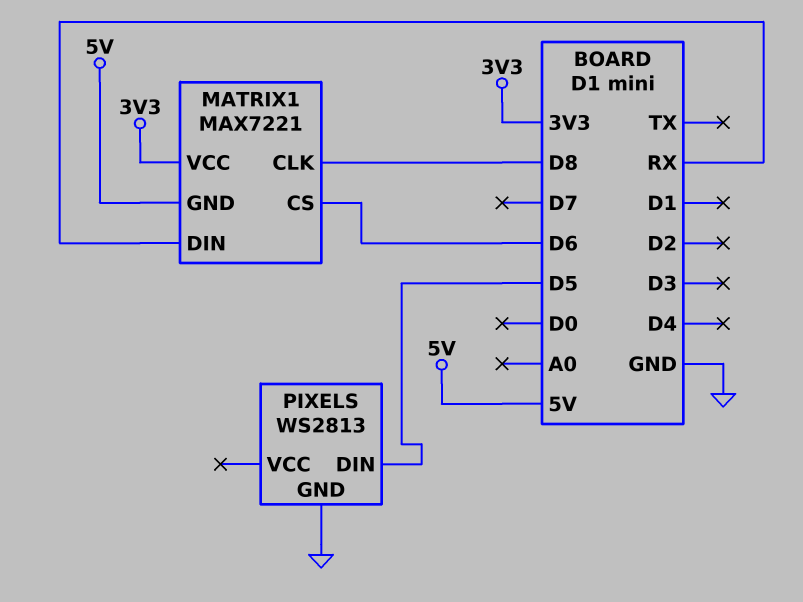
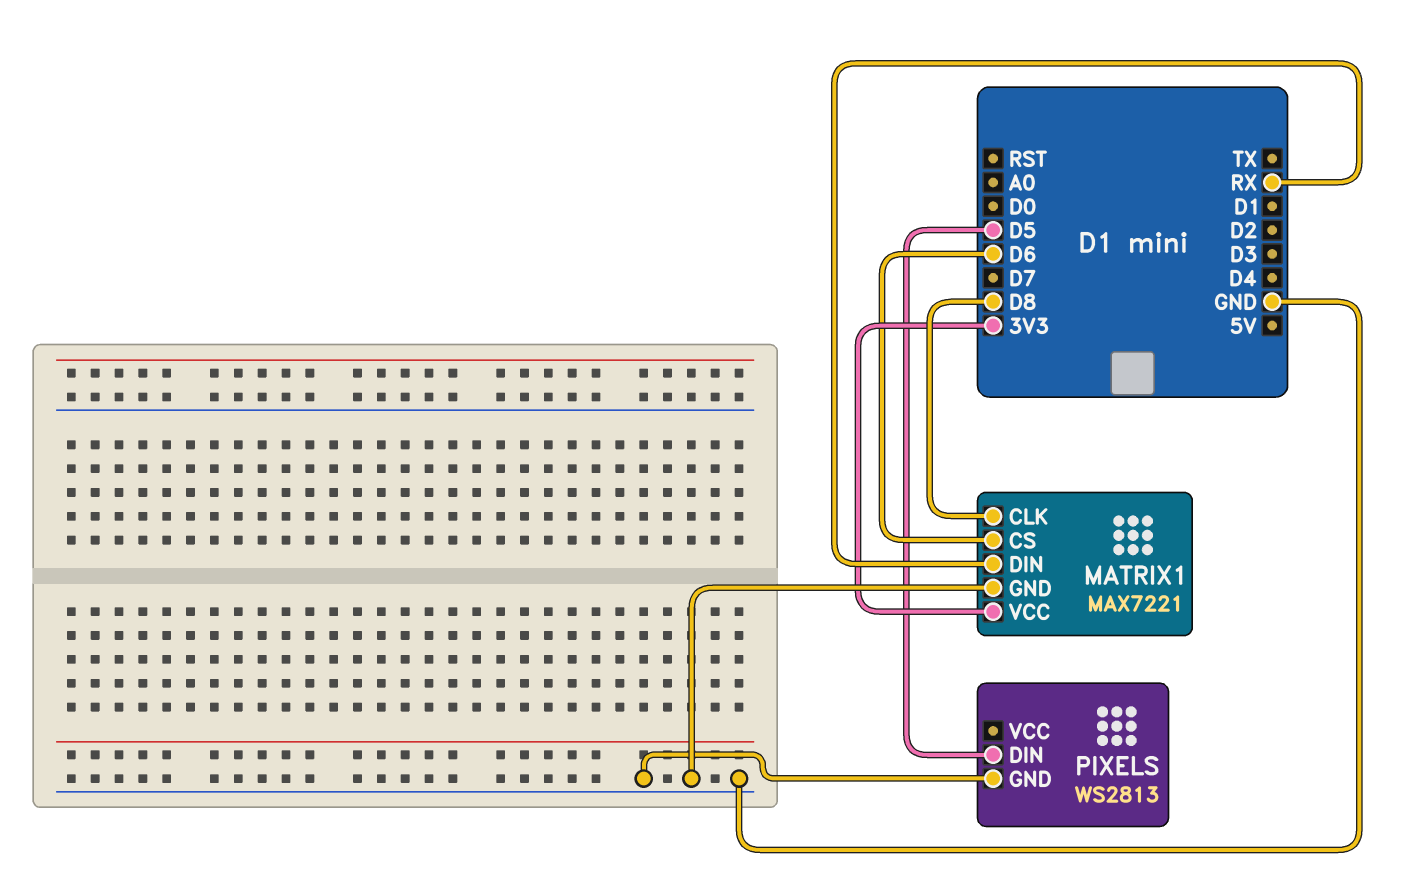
MATRIX1 pin GND: 5V -> GND

